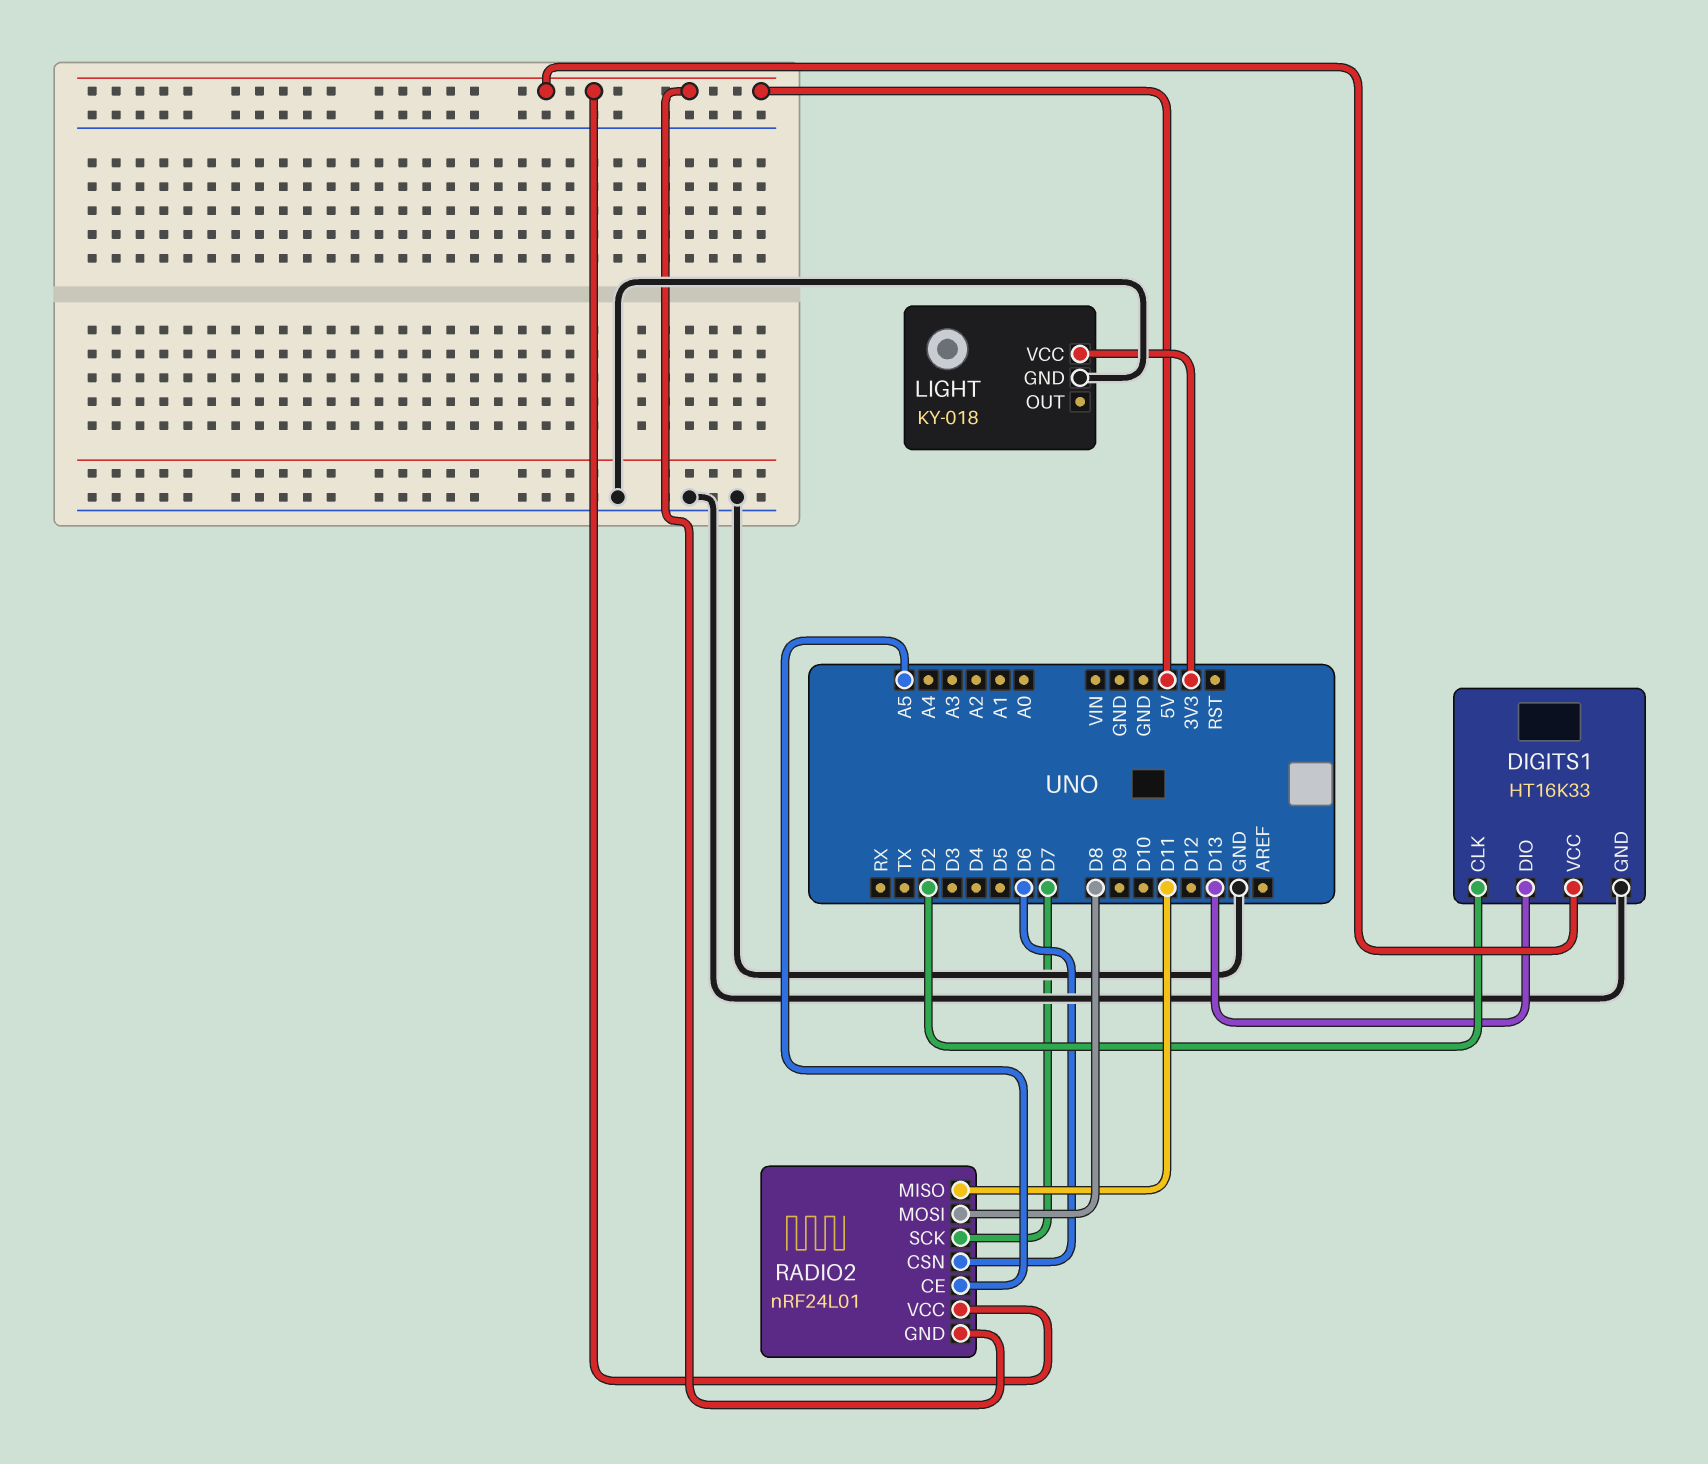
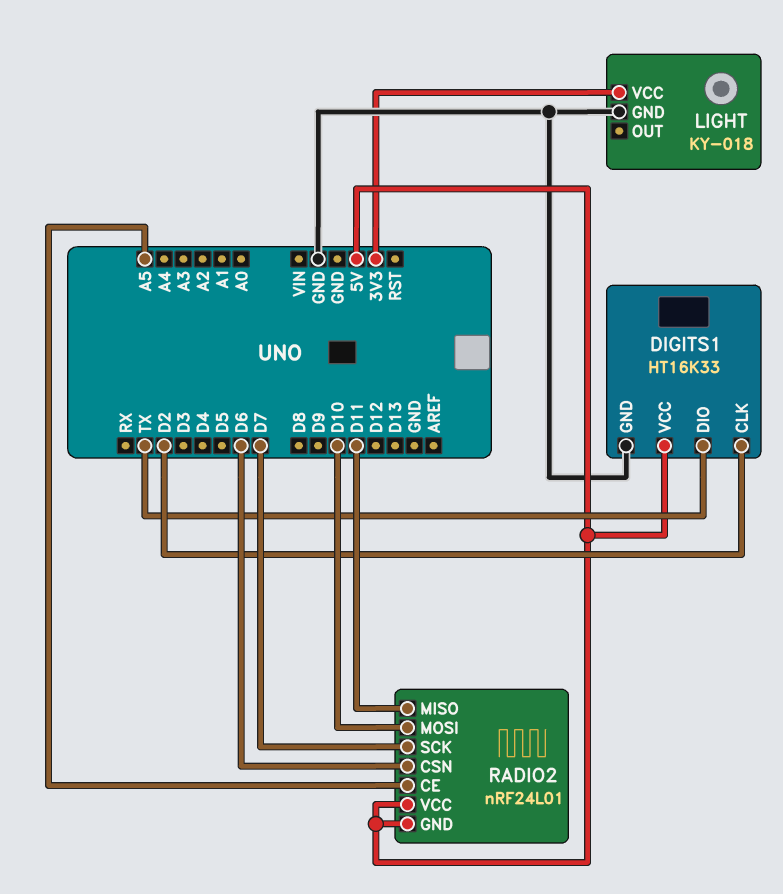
DIGITS1 pin DIO: D13 -> TX
RADIO2 pin MOSI: D8 -> D10

